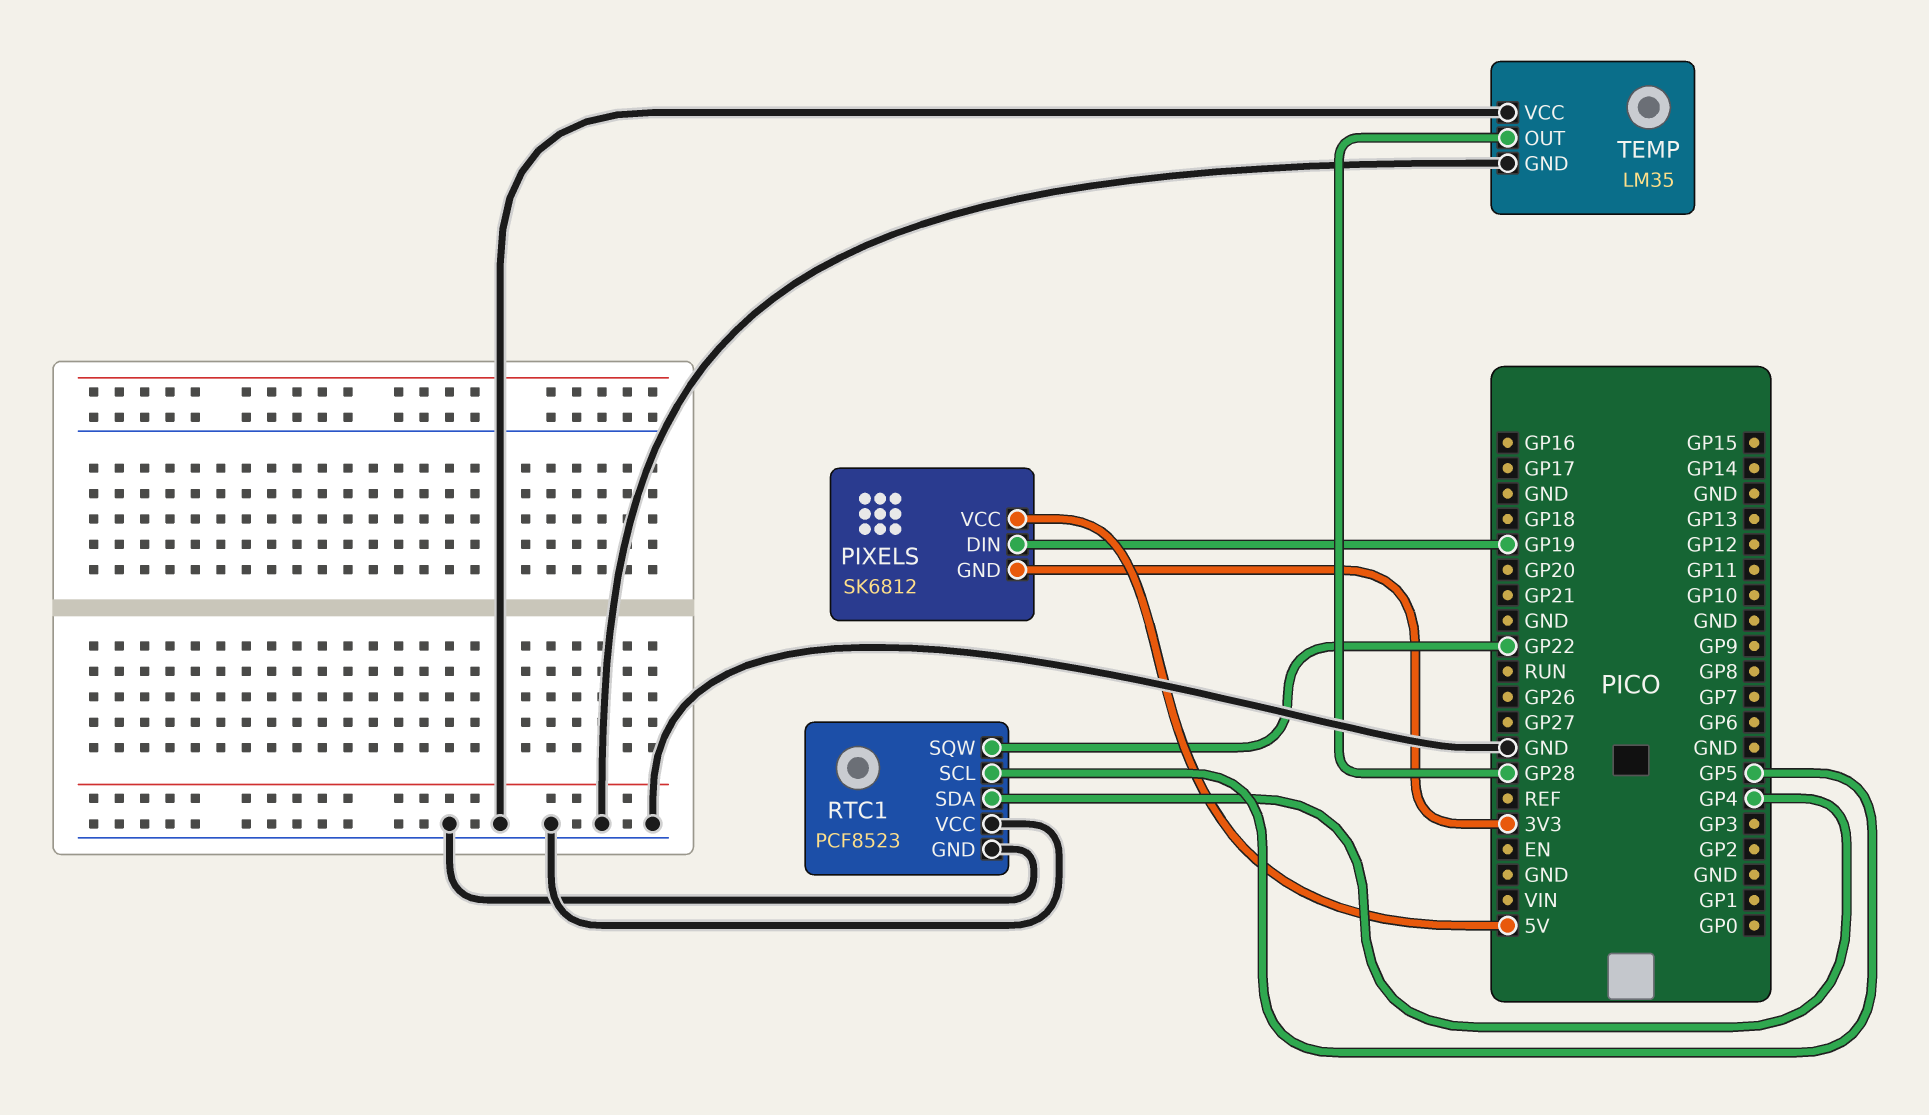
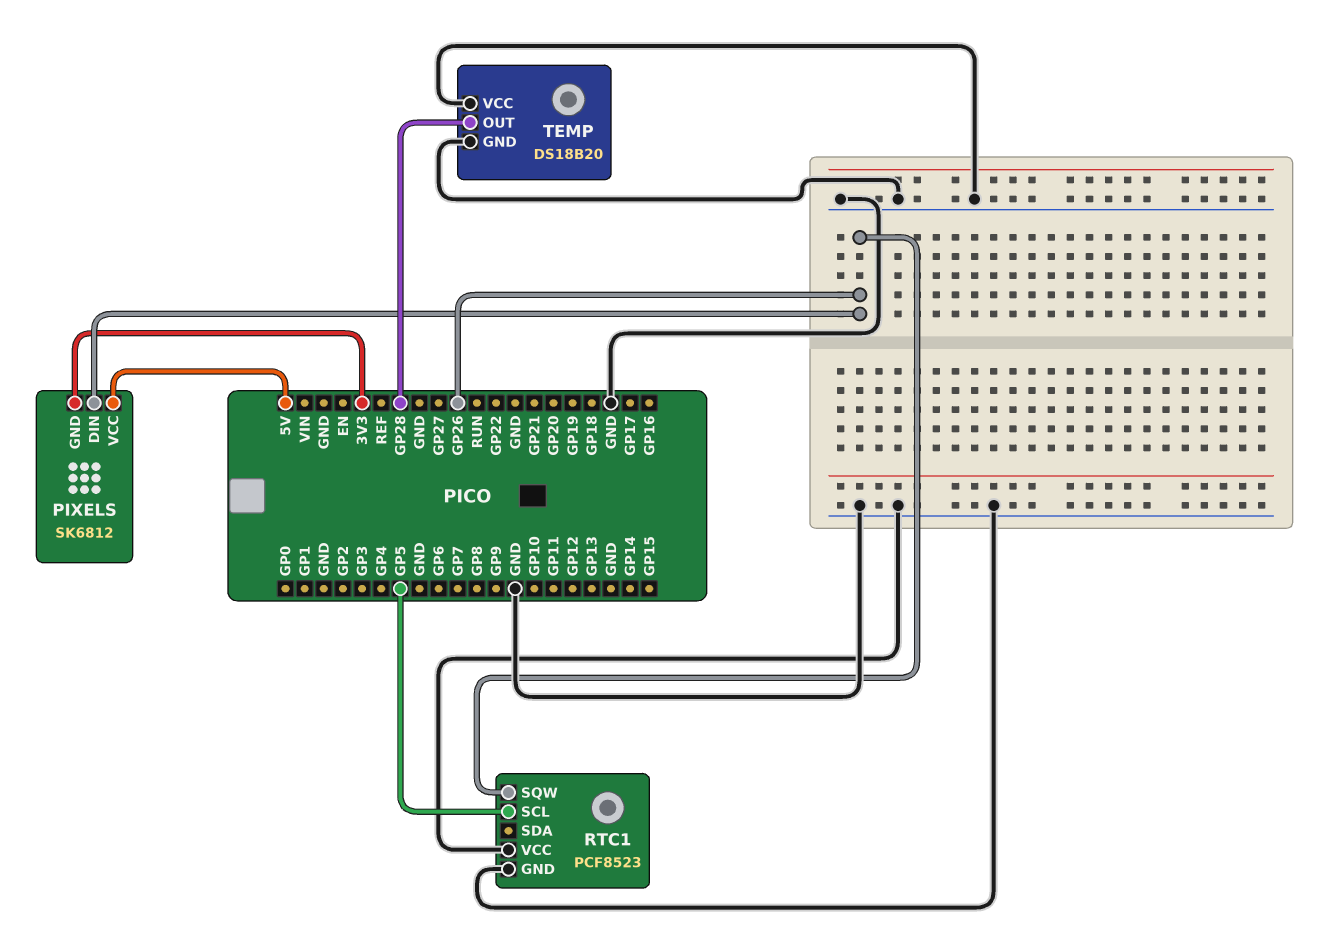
PIXELS pin DIN: GP19 -> GP26
RTC1 pin SDA: GP4 -> none
RTC1 pin SQW: GP22 -> GP26
TEMP: LM35 -> DS18B20

